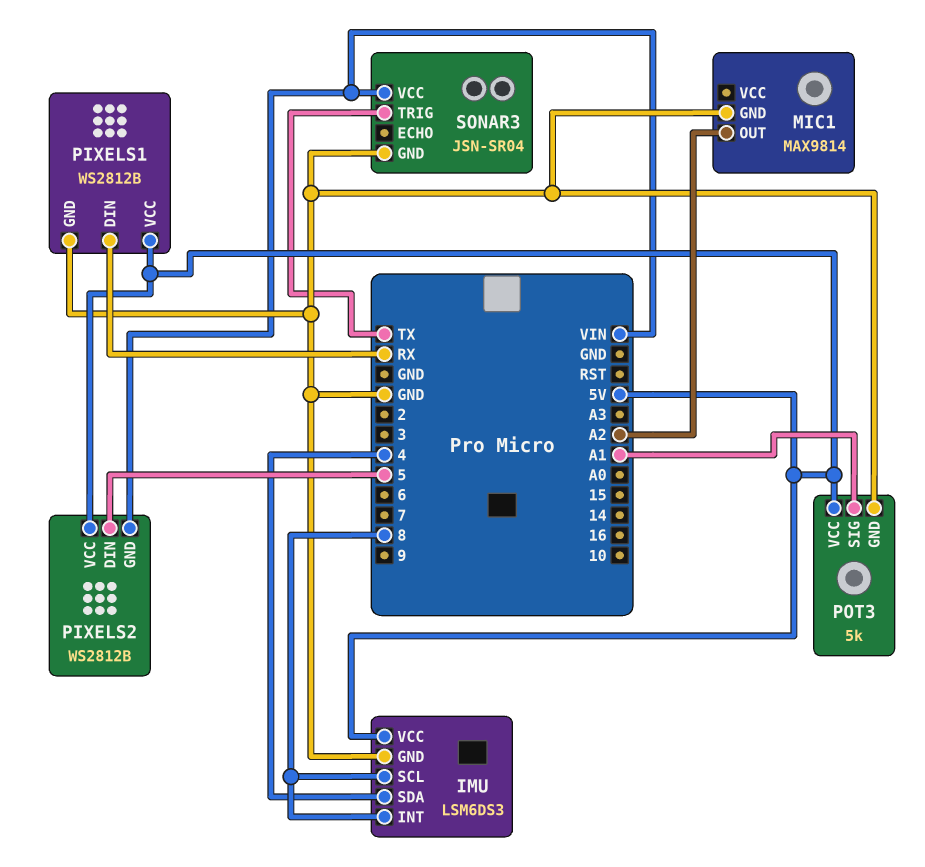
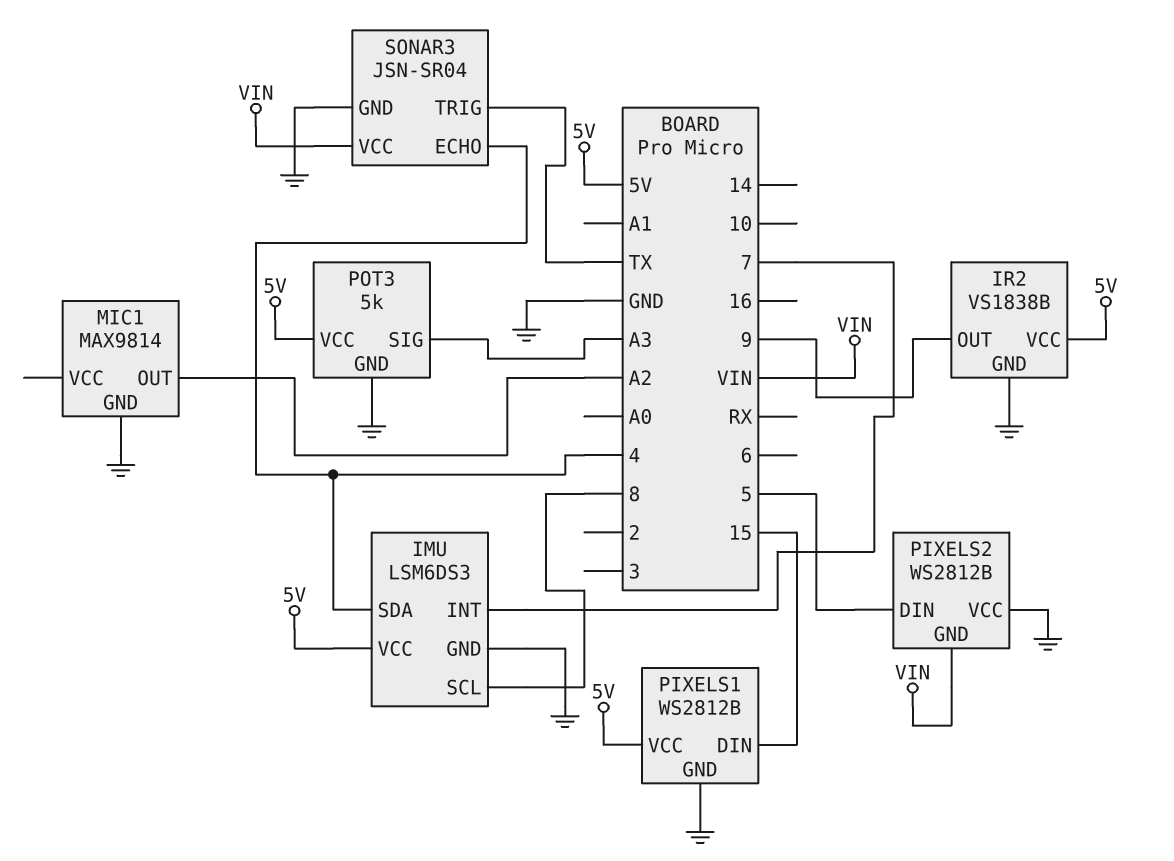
IMU pin INT: 8 -> 7
IR2: none -> VS1838B
IR2 pin GND: none -> GND
IR2 pin OUT: none -> 9
IR2 pin VCC: none -> 5V
PIXELS1 pin DIN: RX -> 15
PIXELS2 pin VCC: 5V -> GND
POT3 pin SIG: A1 -> A3
SONAR3 pin ECHO: none -> 4

